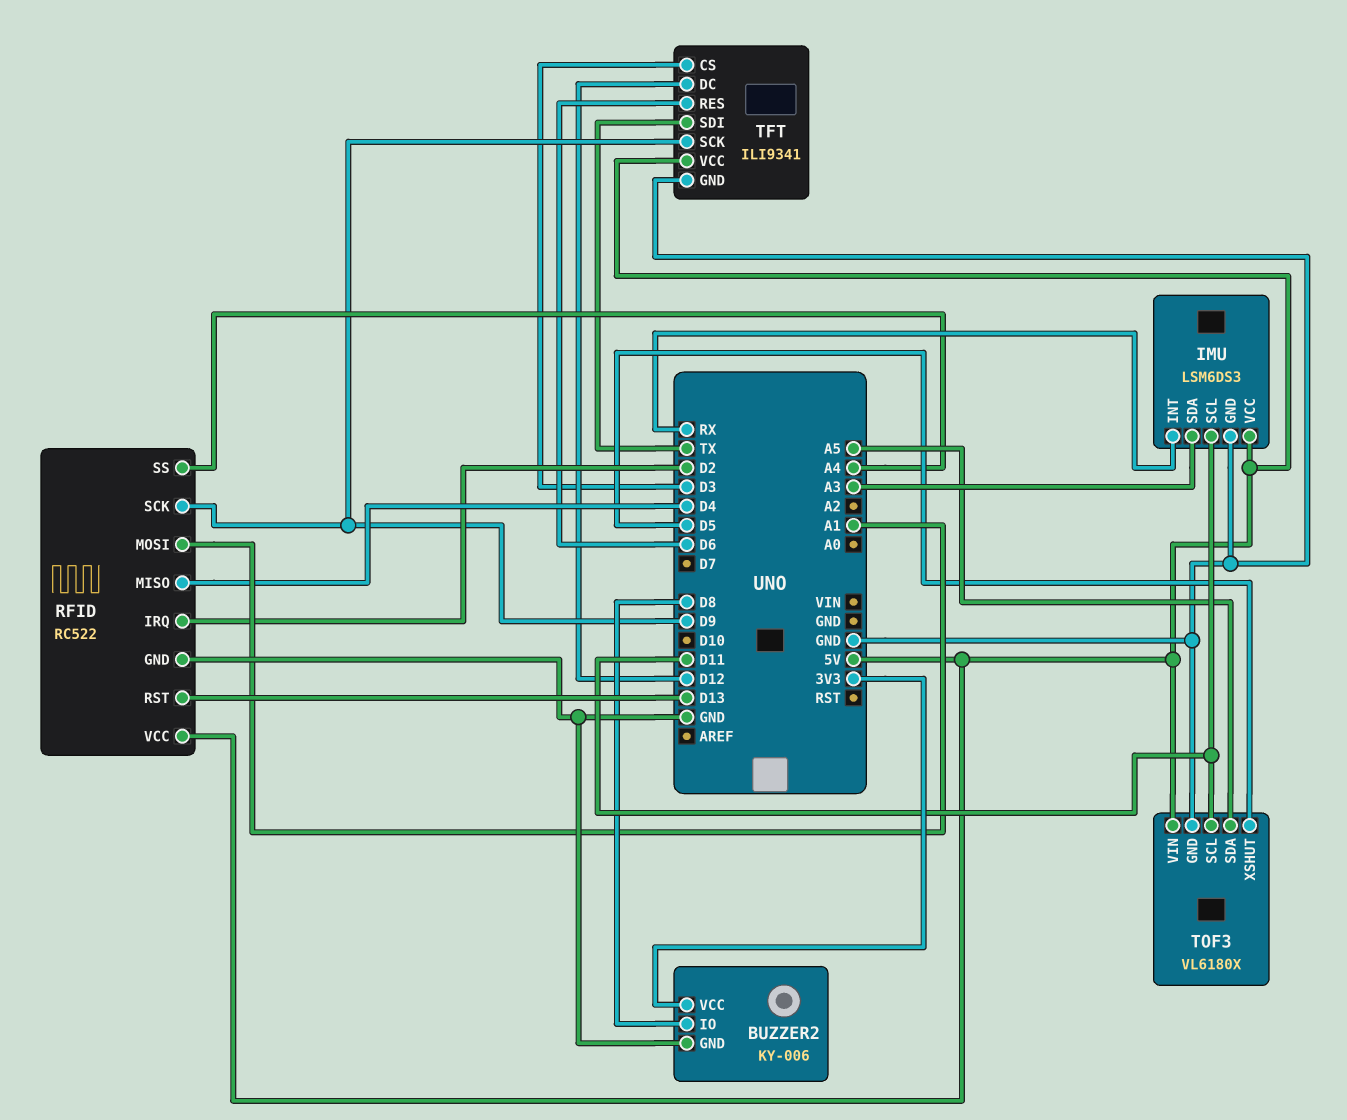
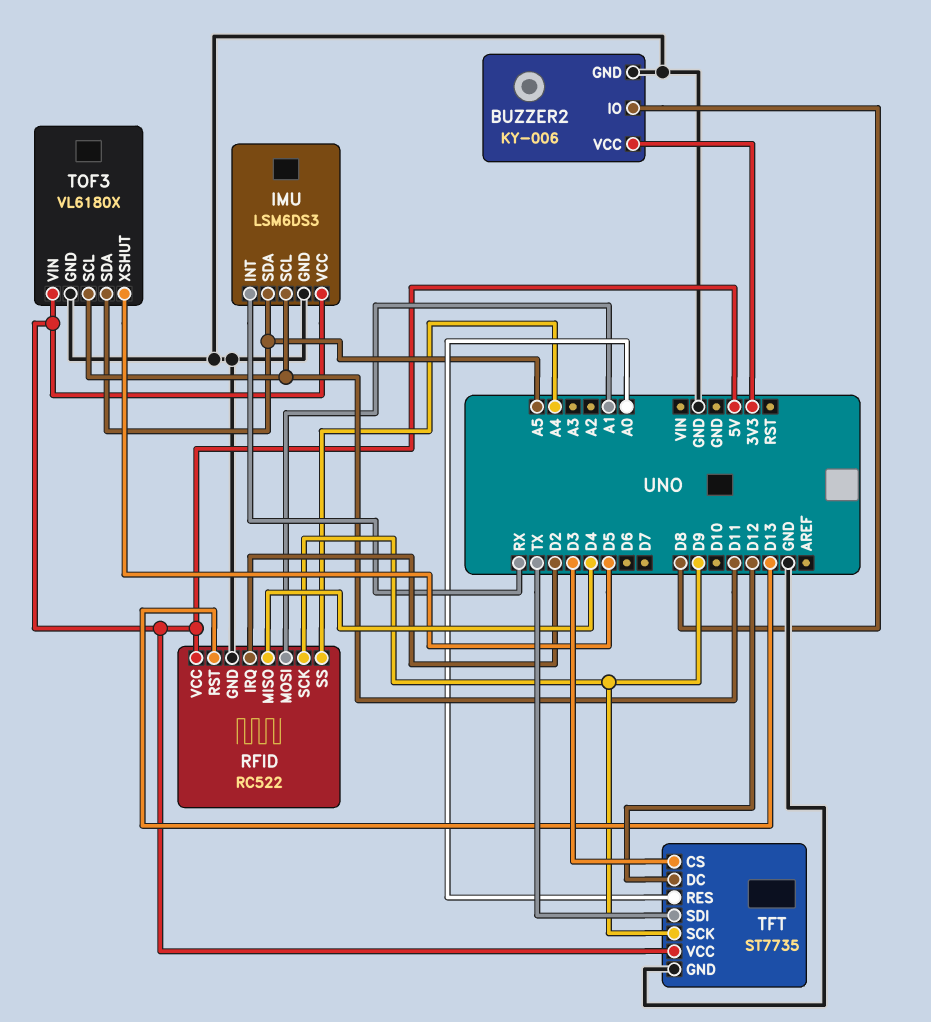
IMU pin SDA: A3 -> A5
TFT: ILI9341 -> ST7735
TFT pin RES: D6 -> A0

